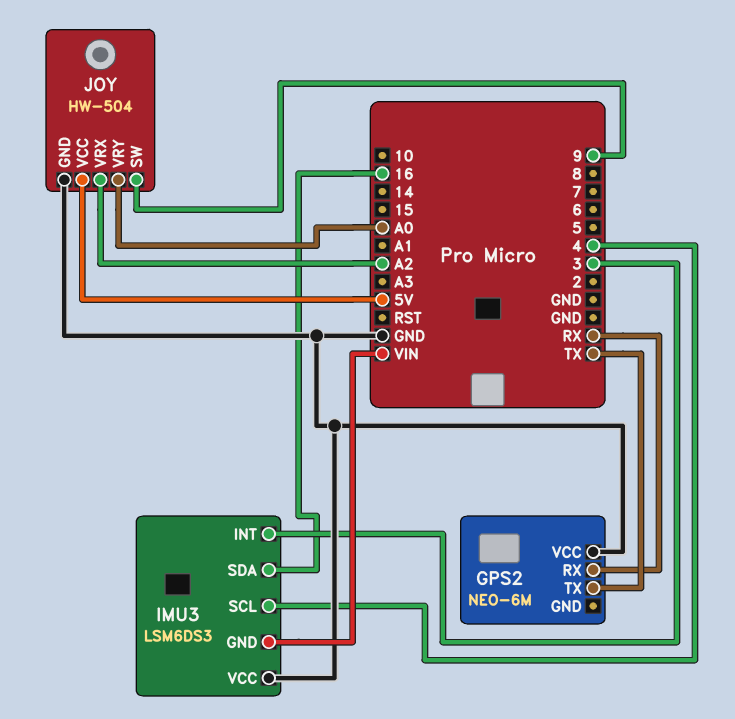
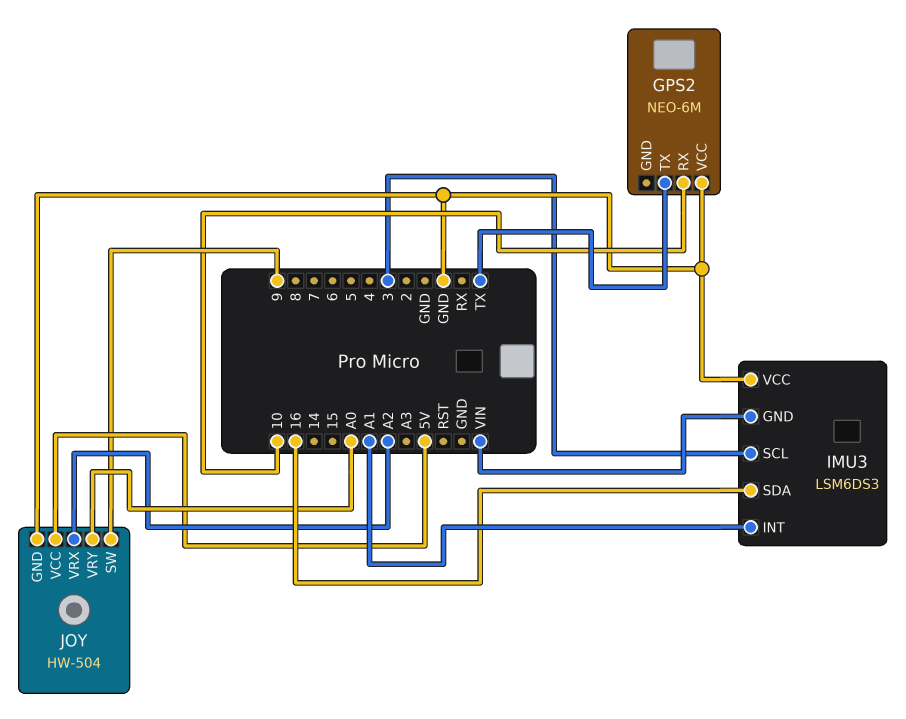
GPS2 pin RX: RX -> 10
IMU3 pin INT: 3 -> A1
IMU3 pin SCL: 4 -> 3

